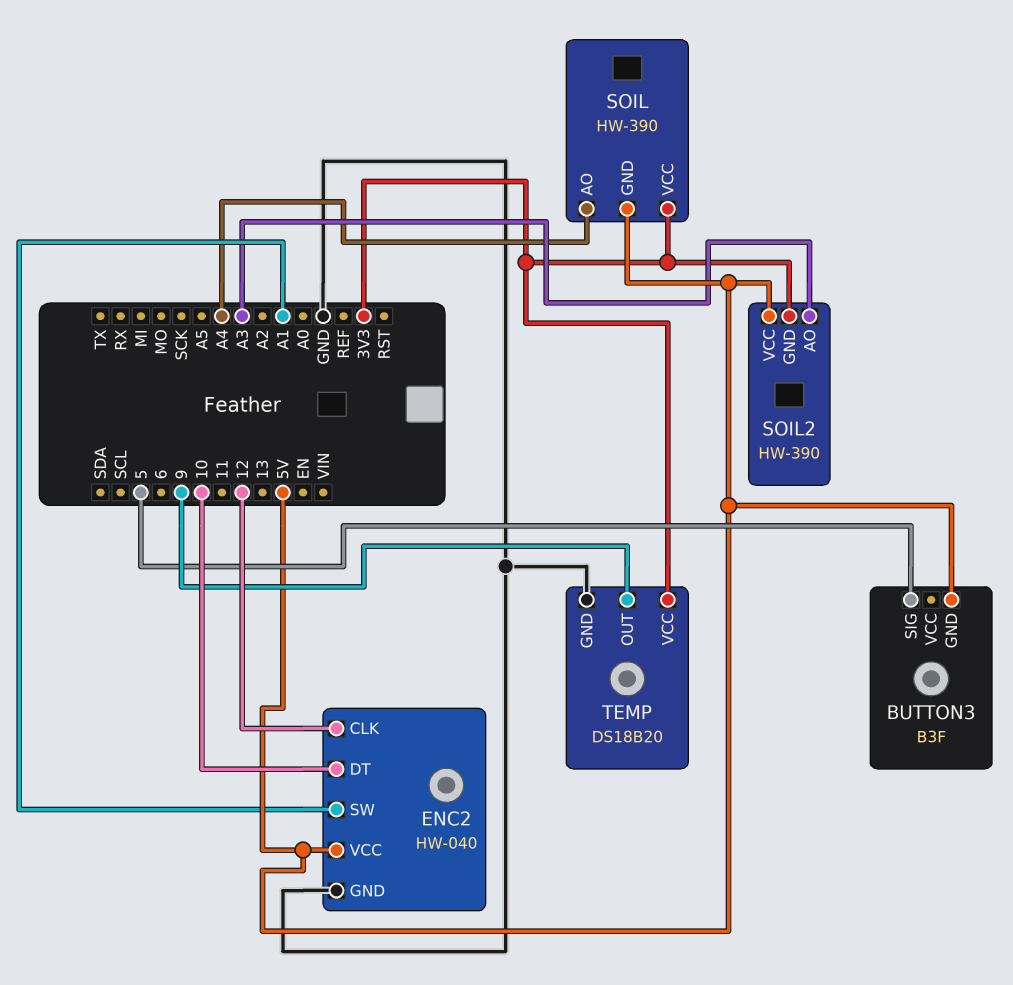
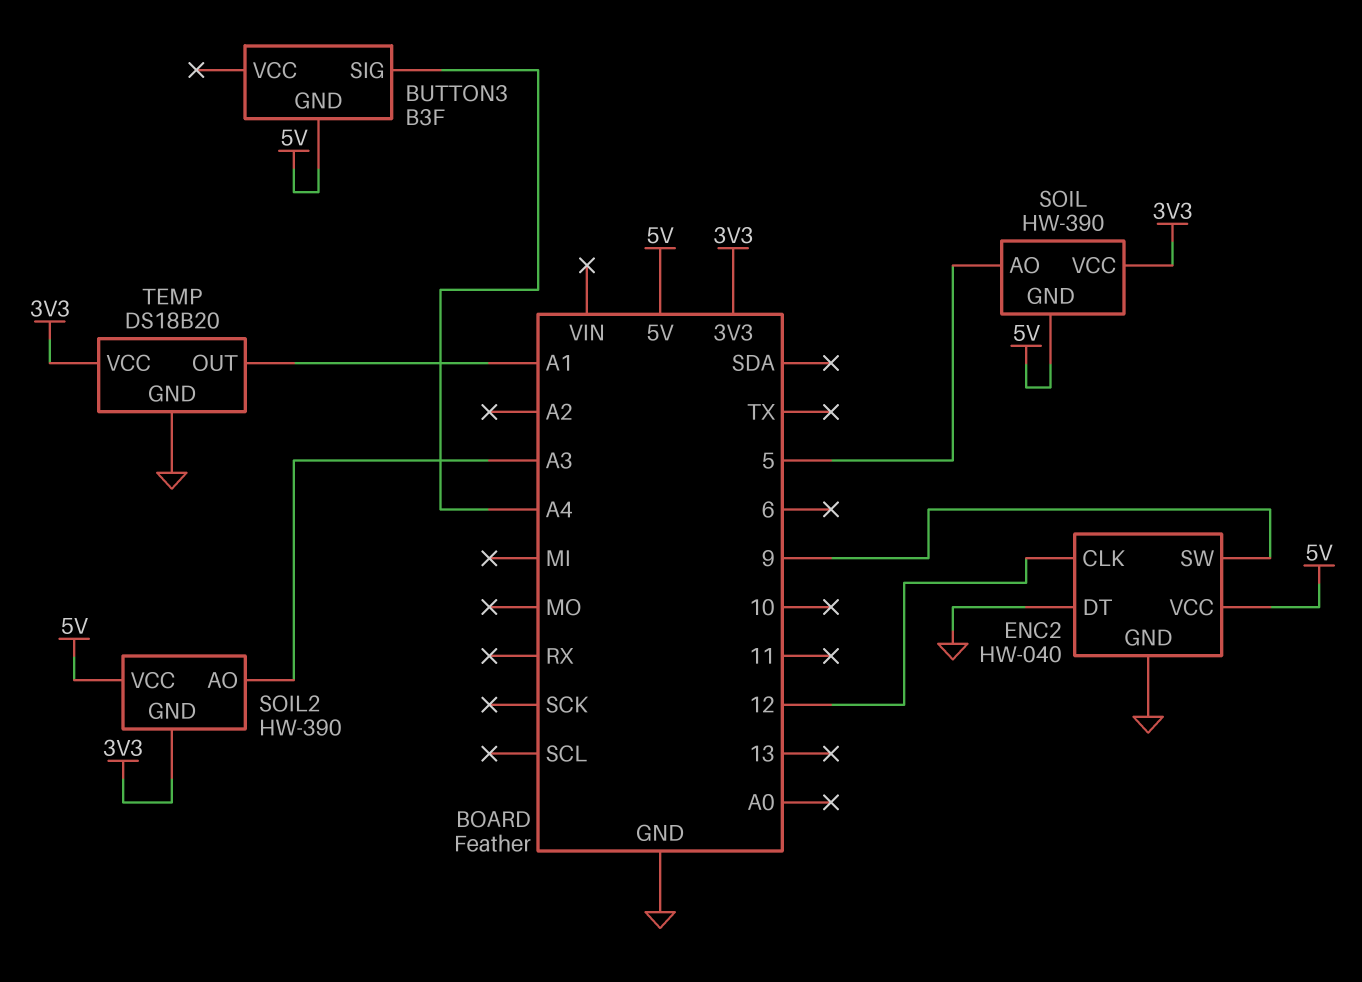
BUTTON3 pin SIG: 5 -> A4
ENC2 pin DT: 10 -> GND
ENC2 pin SW: A1 -> 9
SOIL pin AO: A4 -> 5
TEMP pin OUT: 9 -> A1

